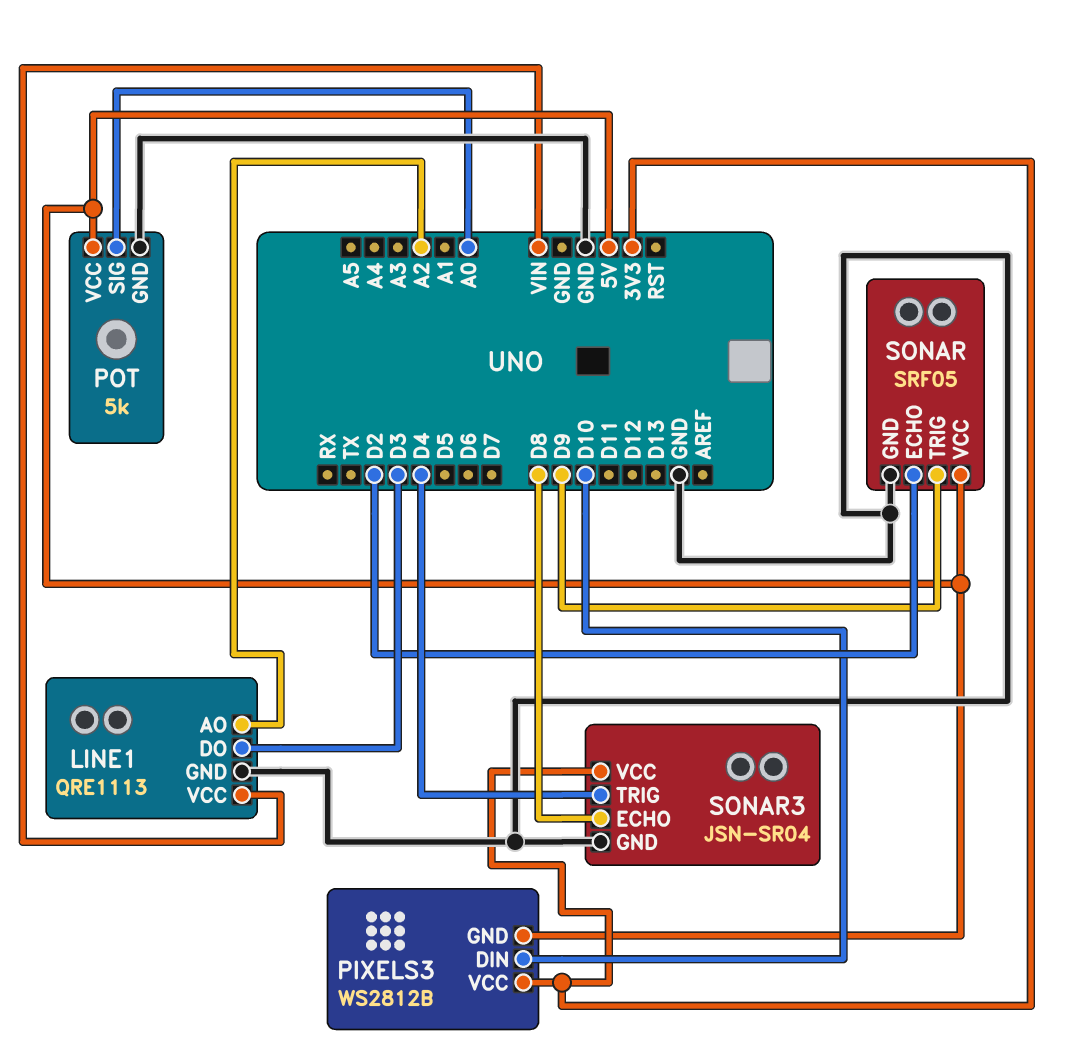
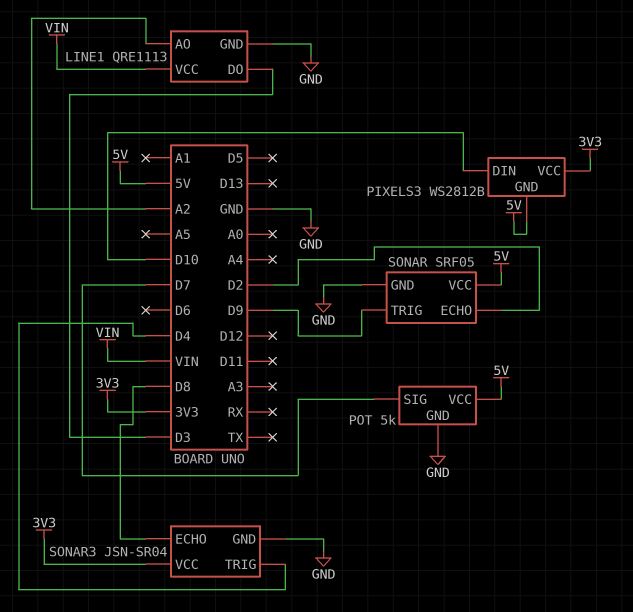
POT pin SIG: A0 -> D7

